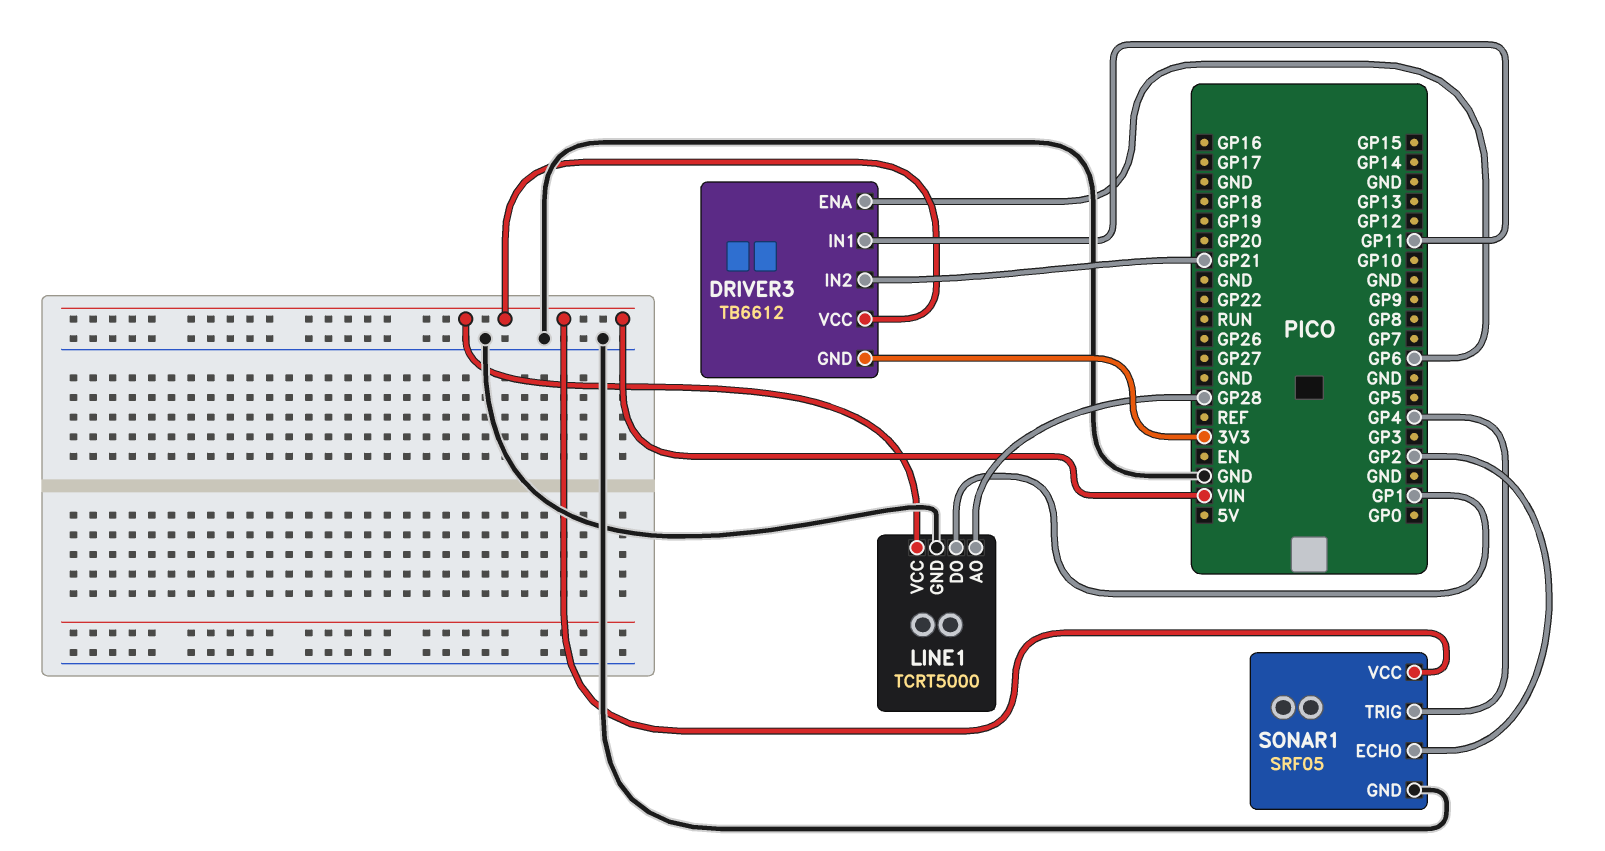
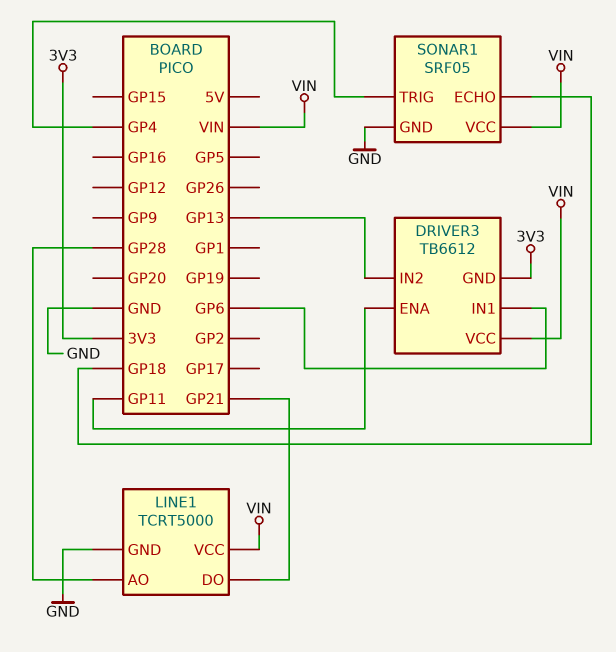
DRIVER3 pin ENA: GP6 -> GP11
DRIVER3 pin IN1: GP11 -> GP6
DRIVER3 pin IN2: GP21 -> GP13
LINE1 pin DO: GP1 -> GP21
SONAR1 pin ECHO: GP2 -> GP18

